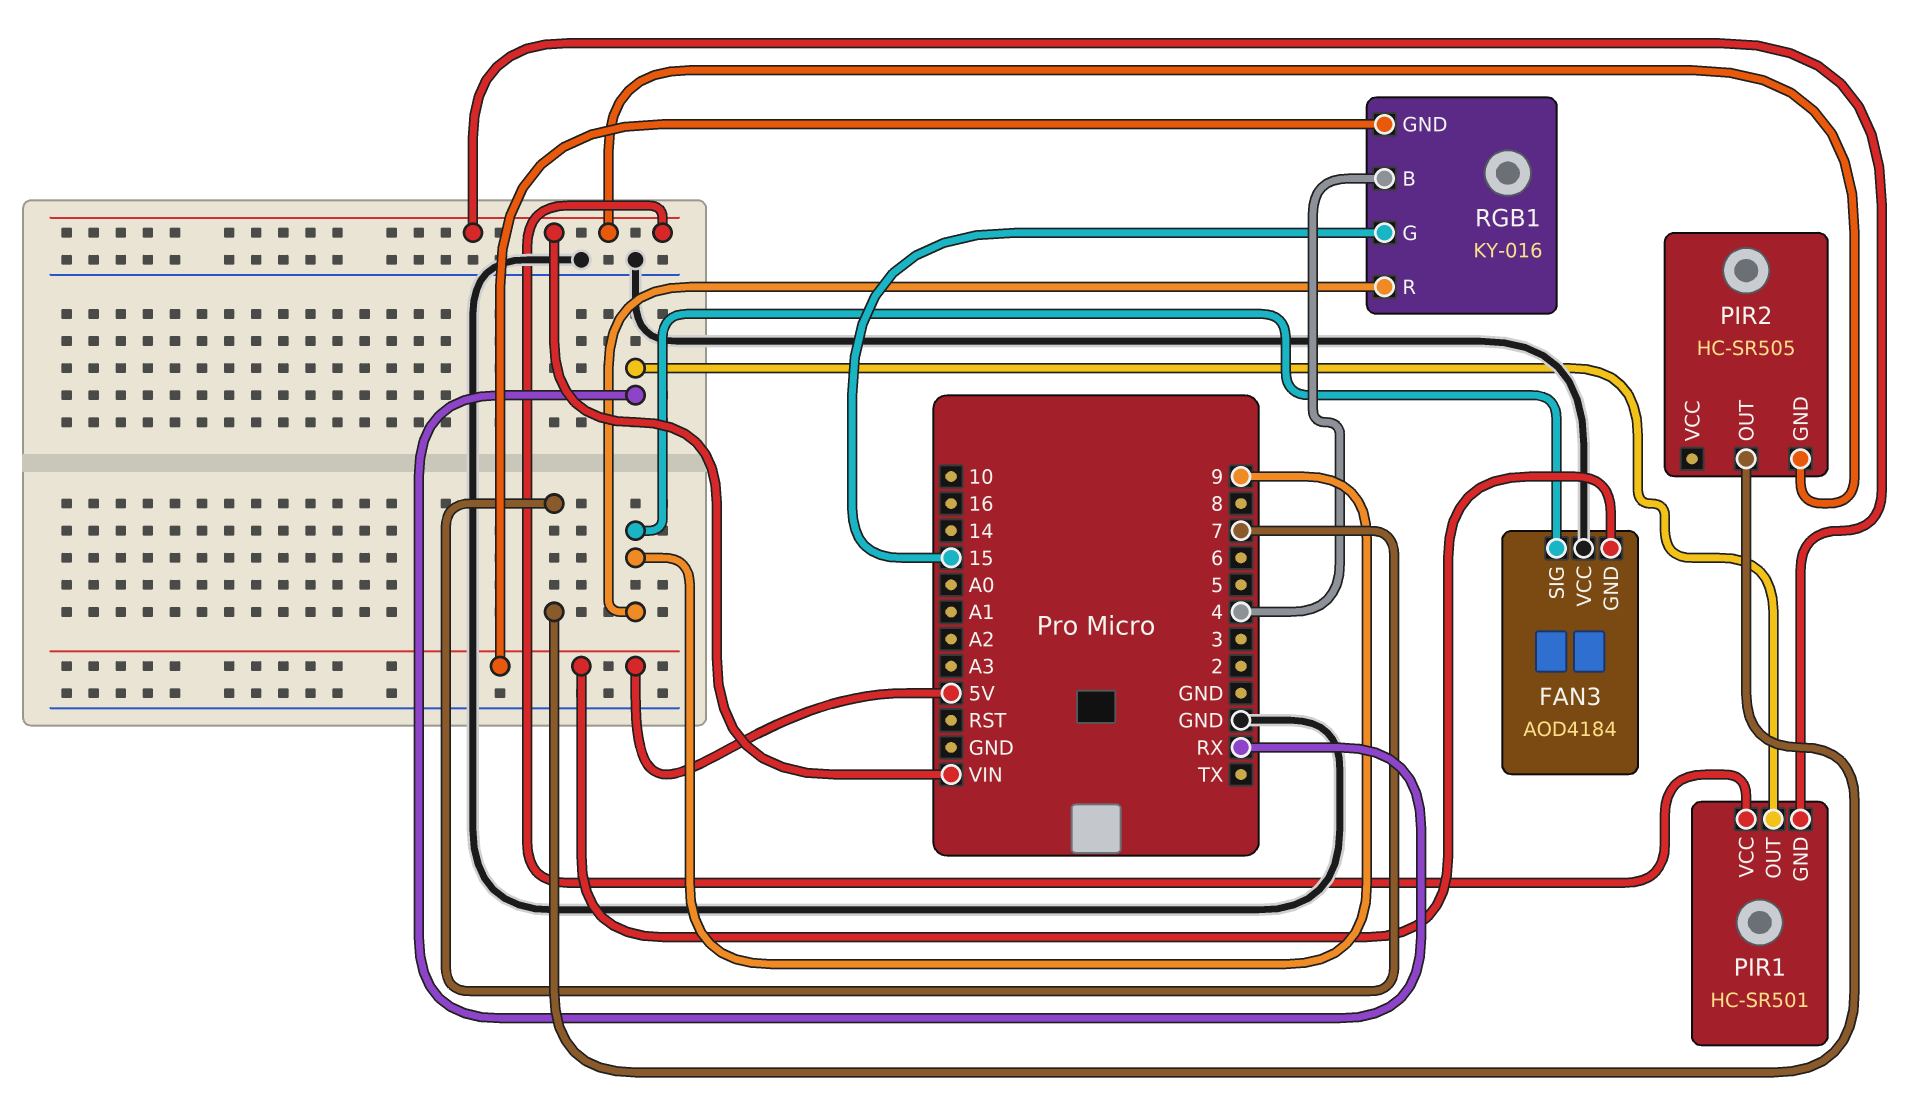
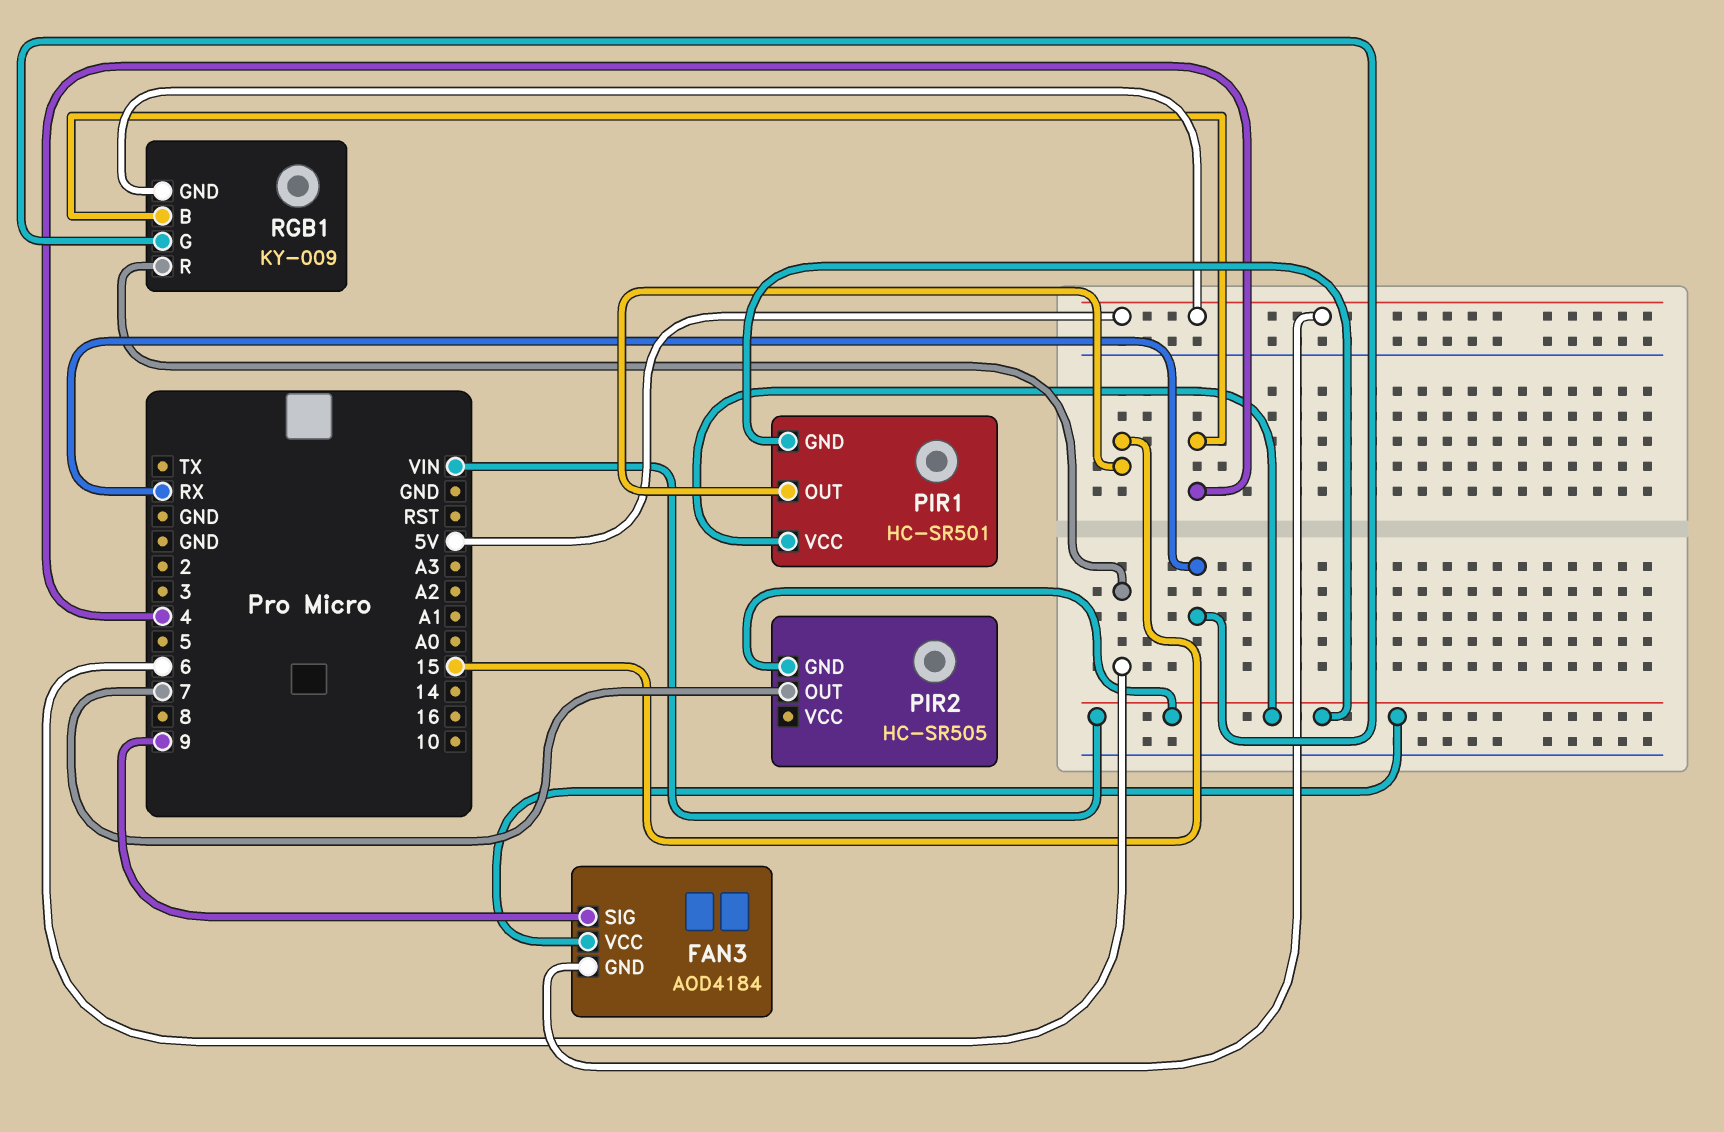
FAN3 pin VCC: GND -> VIN
PIR1 pin OUT: RX -> 15
RGB1: KY-016 -> KY-009
RGB1 pin G: 15 -> RX
RGB1 pin R: 9 -> 6

